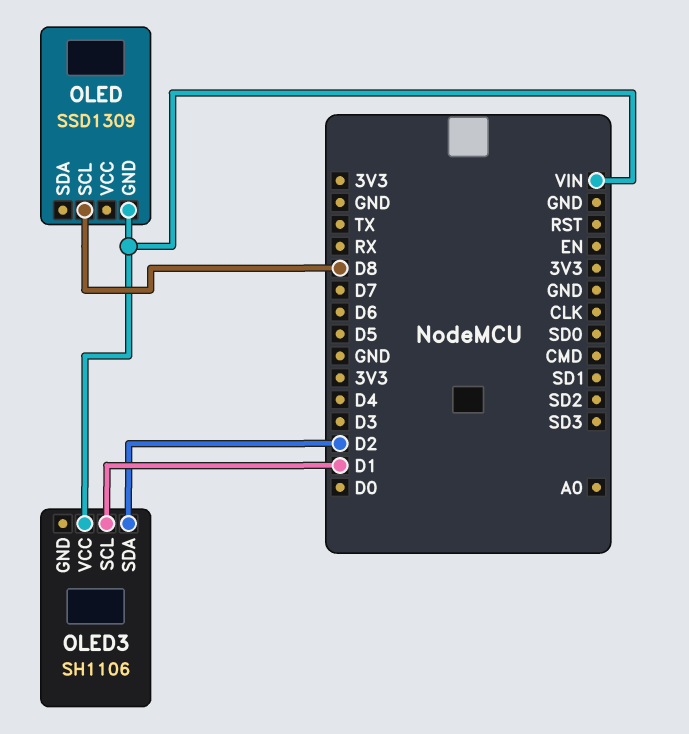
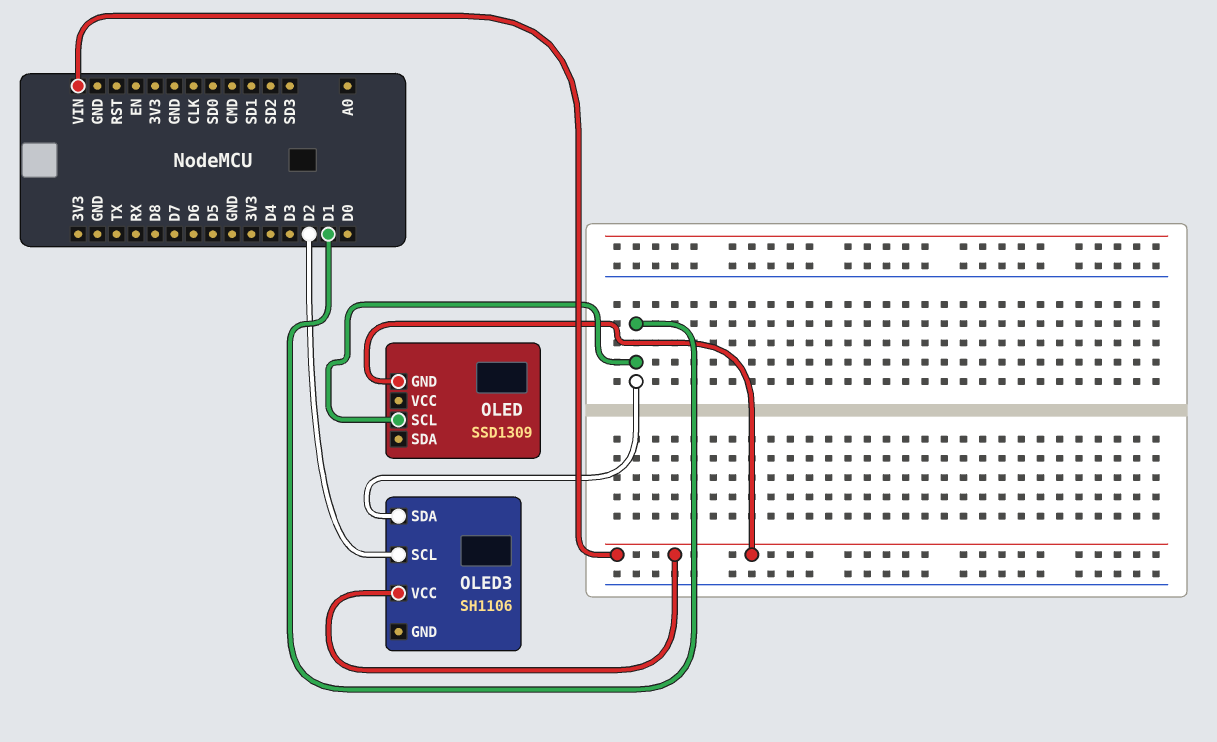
OLED pin SCL: D8 -> D1
OLED3 pin SCL: D1 -> D2
OLED3 pin SDA: D2 -> D1

